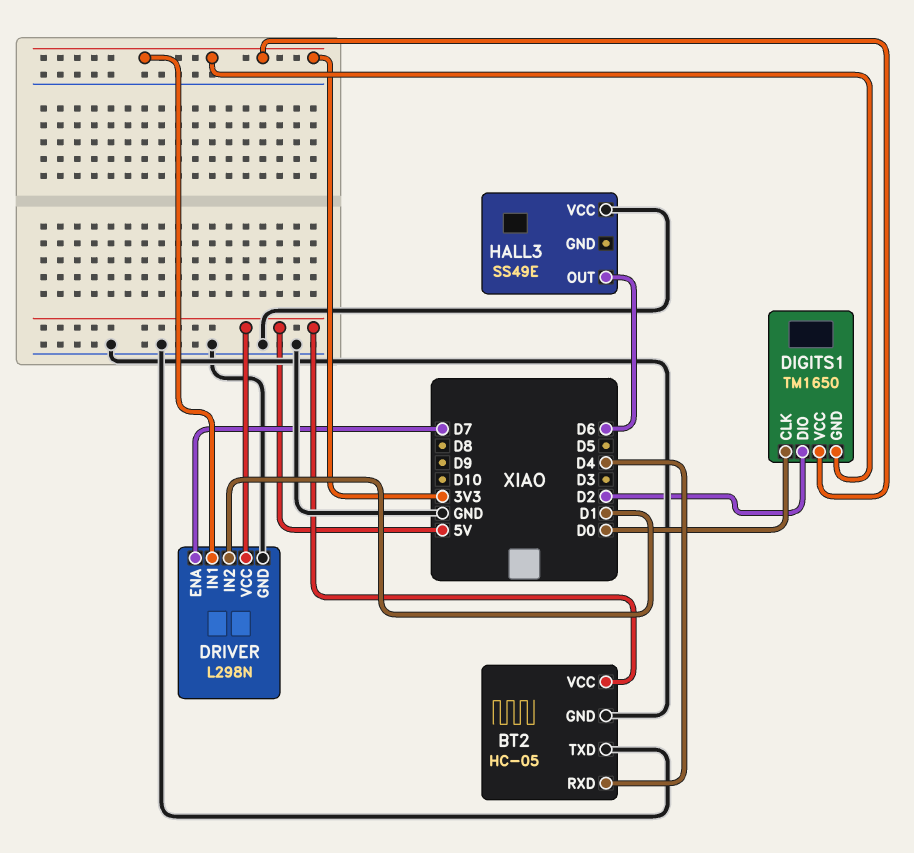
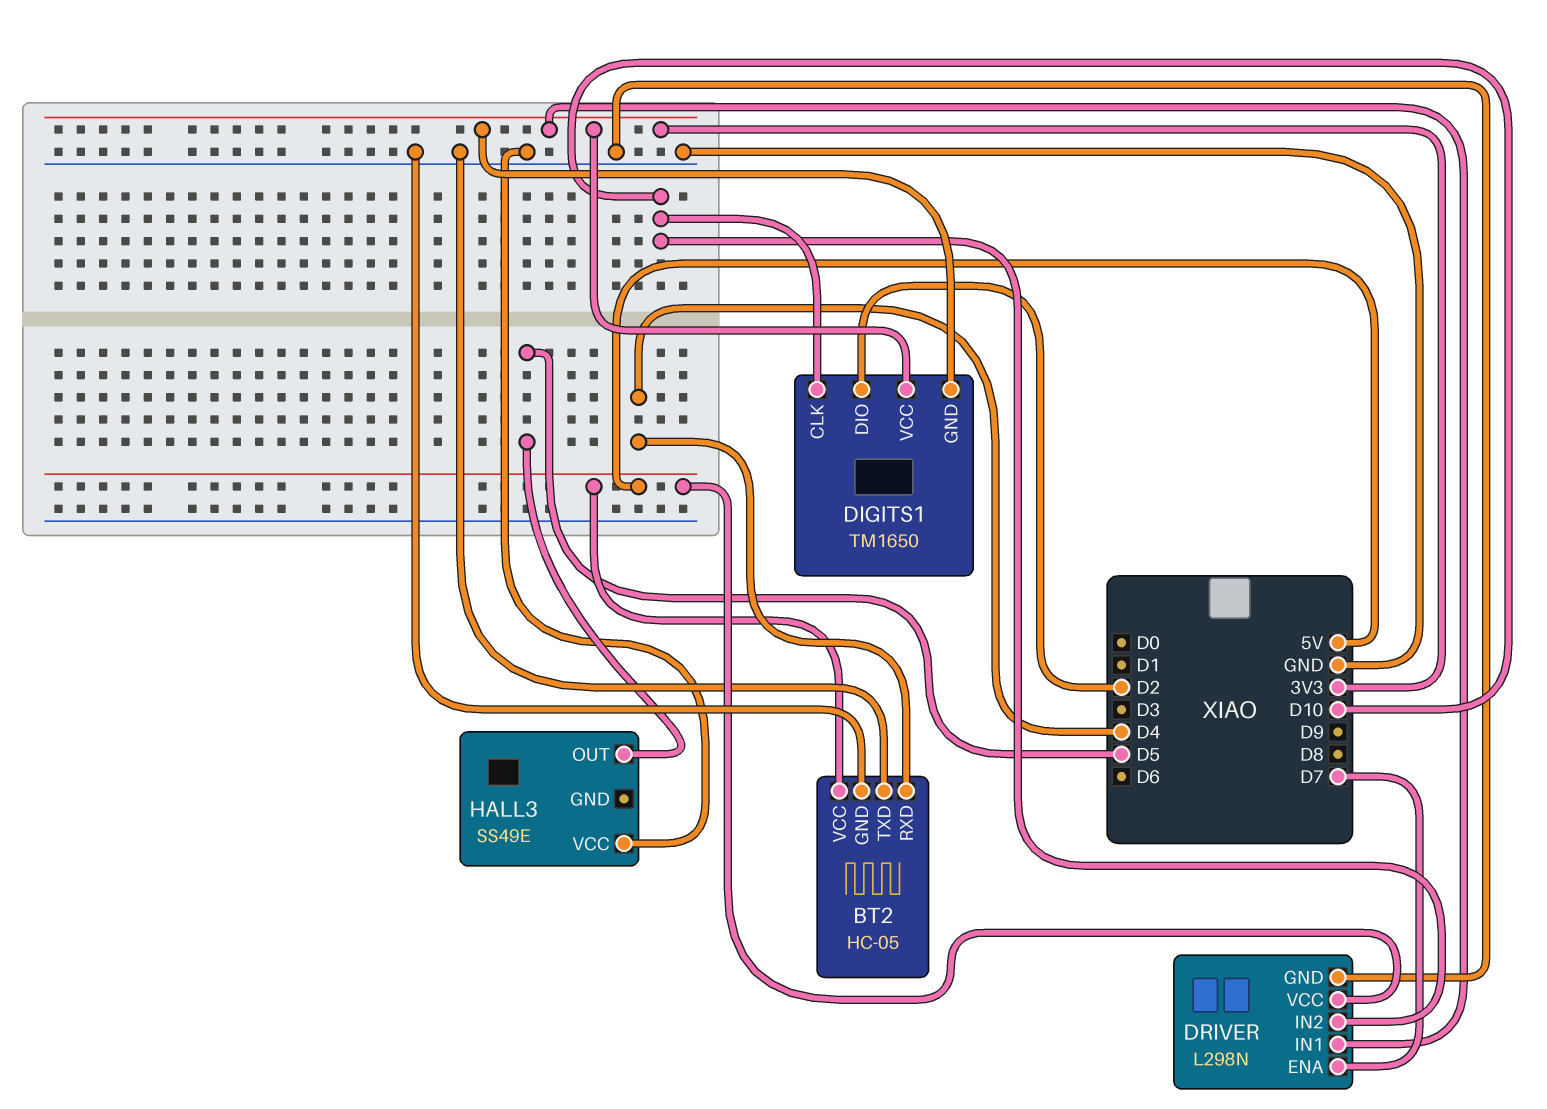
DIGITS1 pin CLK: D0 -> D10
DRIVER pin IN2: D1 -> D10
HALL3 pin OUT: D6 -> D5

